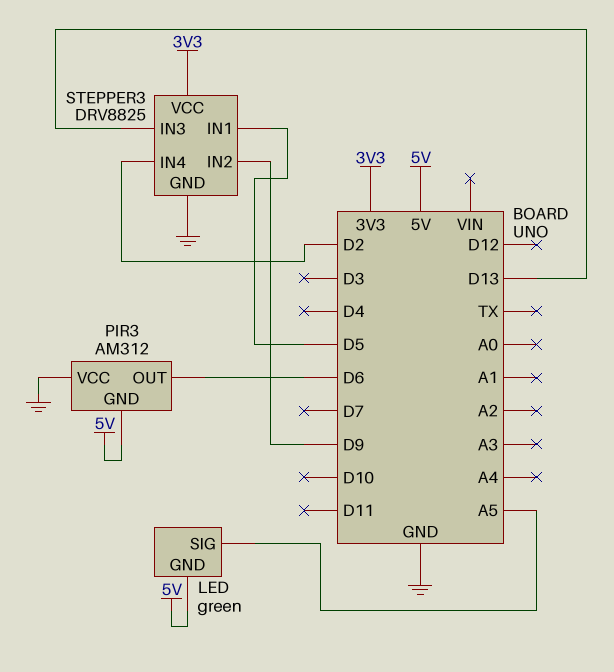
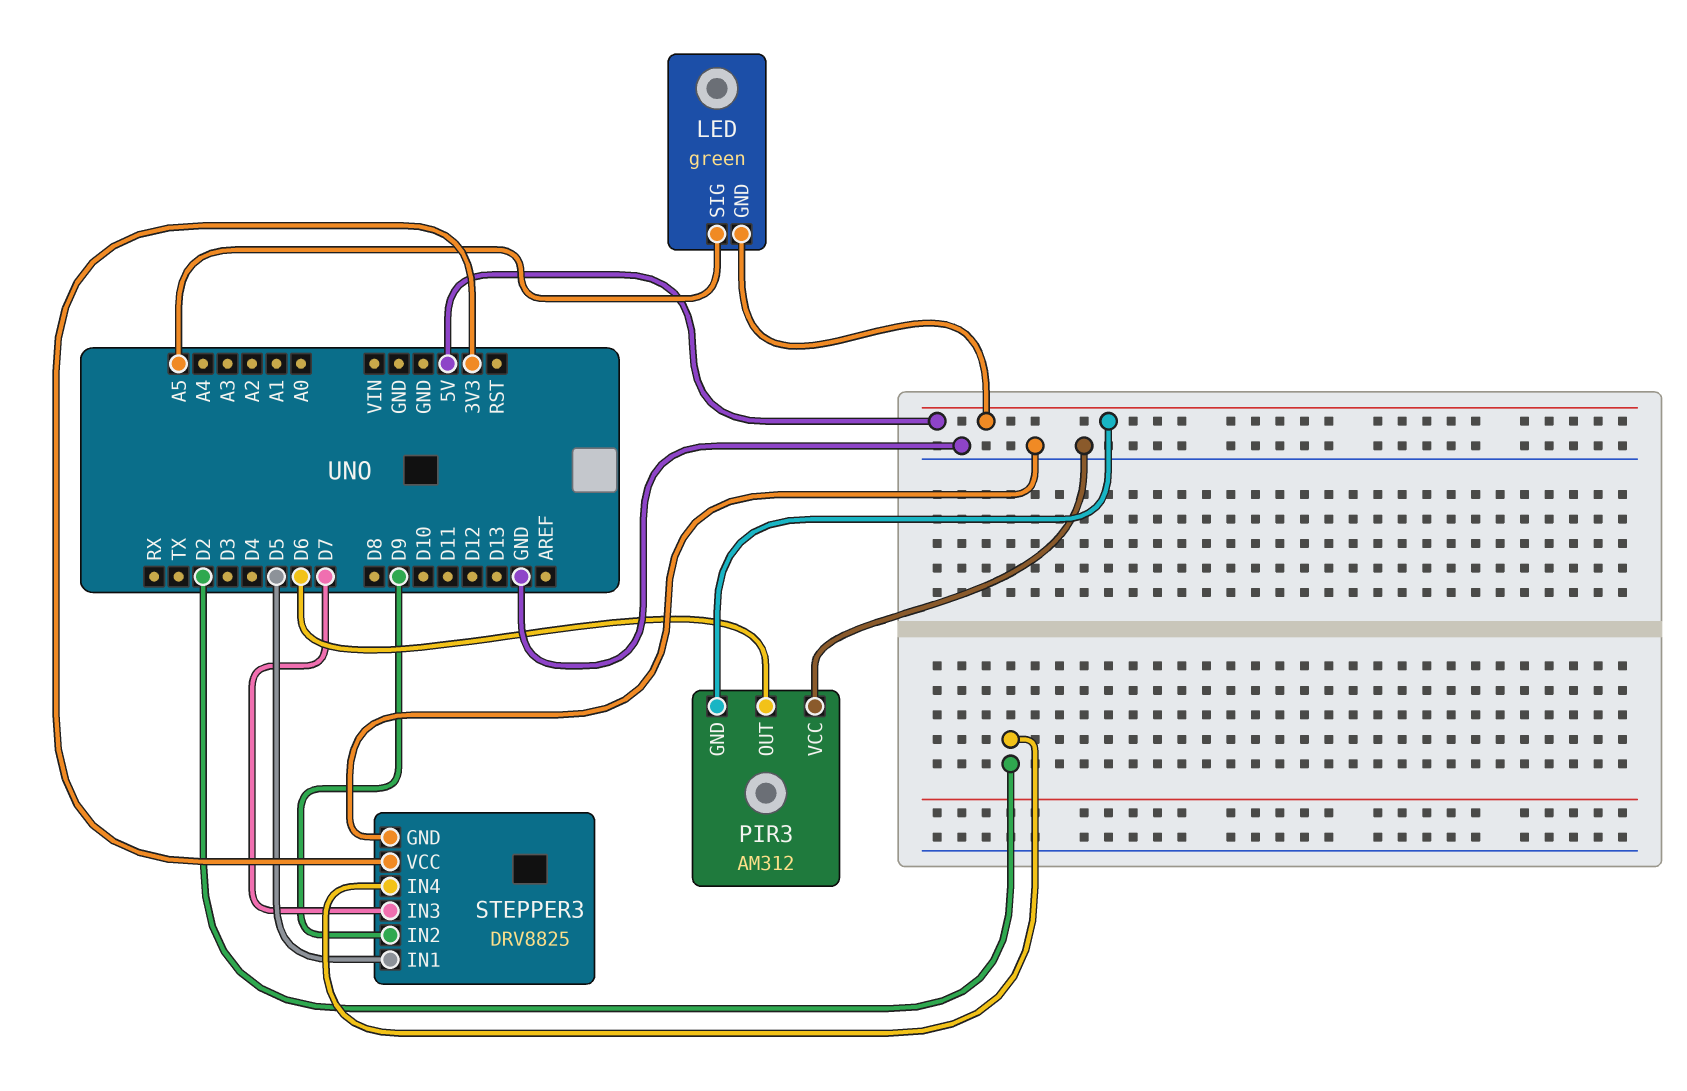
STEPPER3 pin IN3: D13 -> D7

